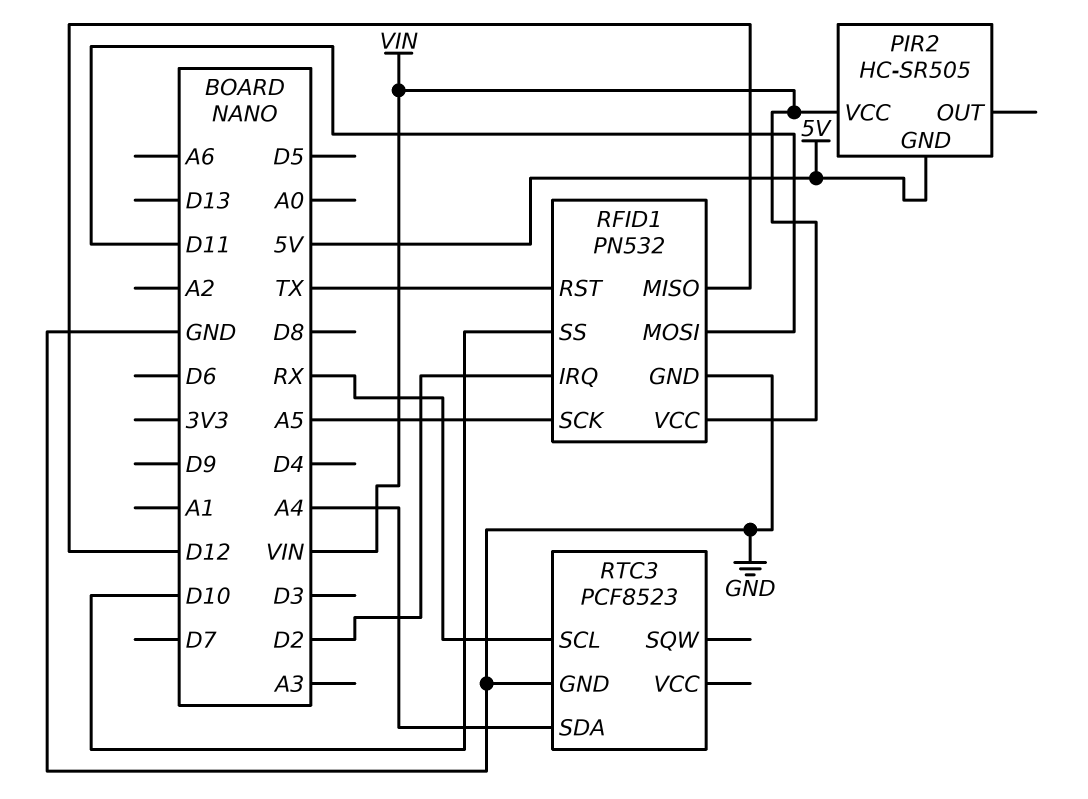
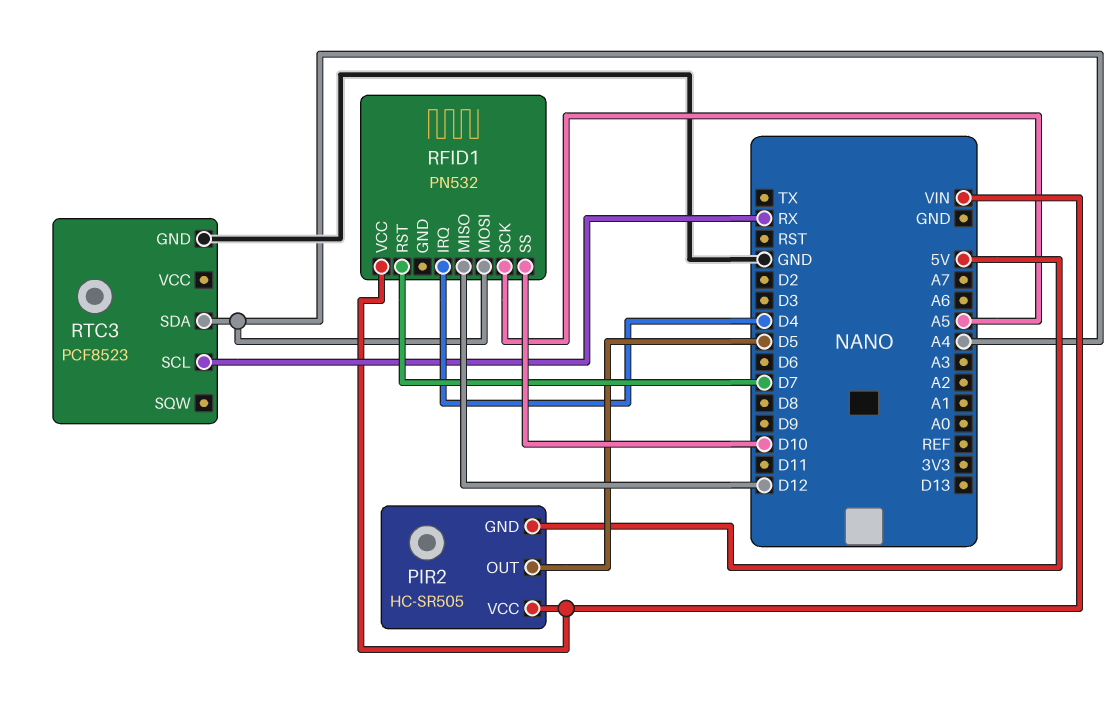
PIR2 pin OUT: none -> D5
RFID1 pin GND: GND -> none
RFID1 pin IRQ: D2 -> D4
RFID1 pin MOSI: D11 -> A4
RFID1 pin RST: TX -> D7

